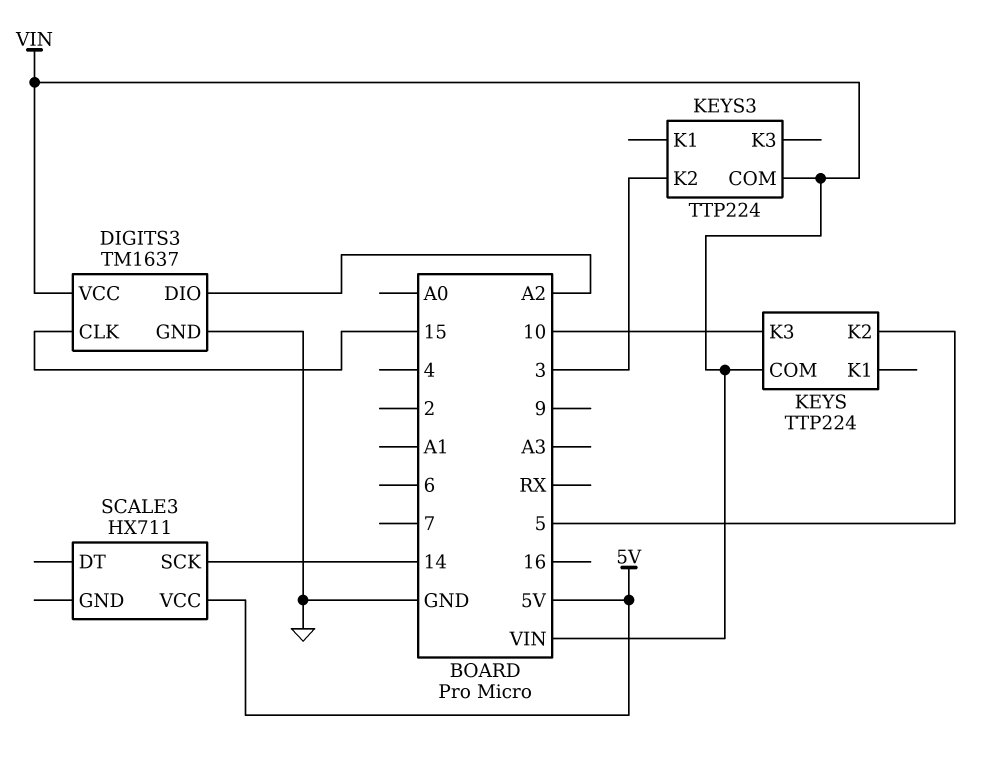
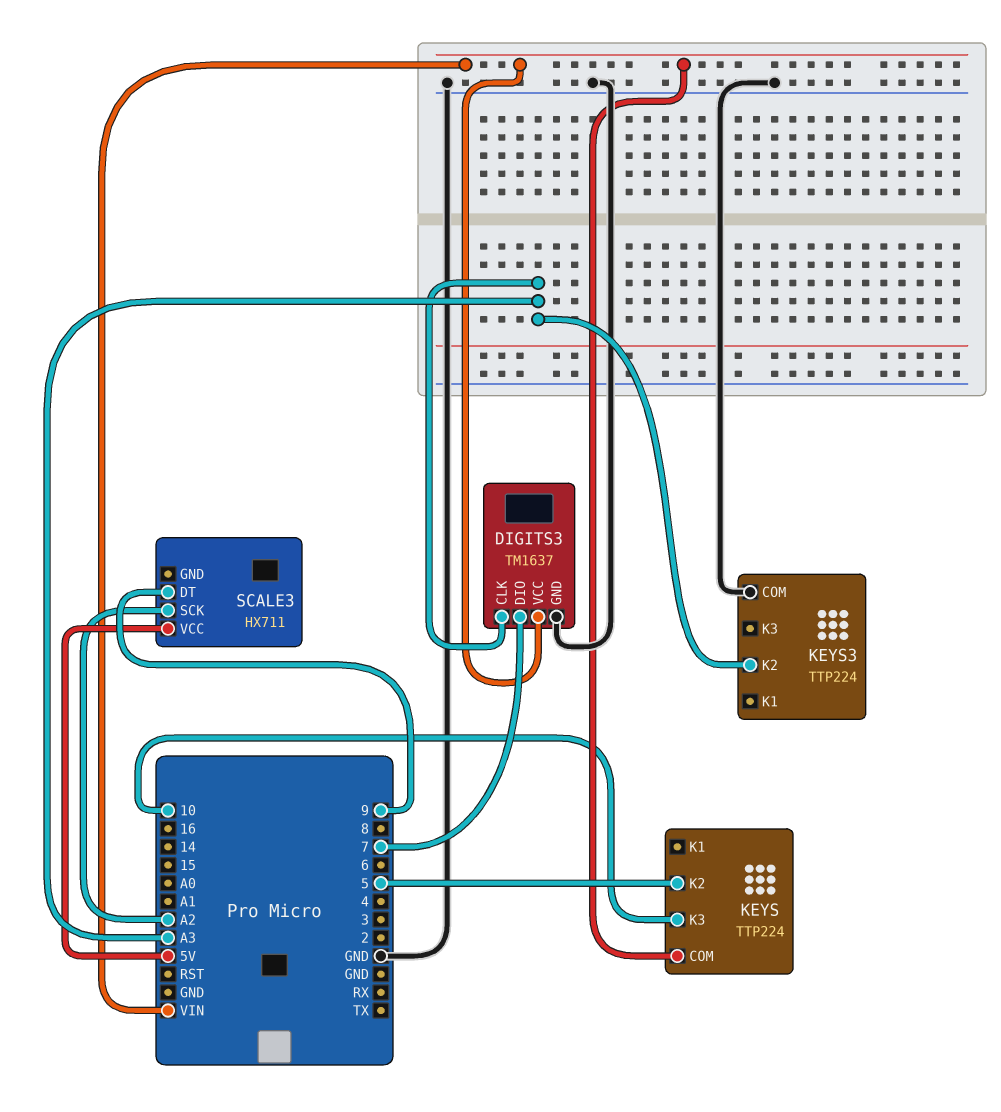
DIGITS3 pin CLK: 15 -> A3
DIGITS3 pin DIO: A2 -> 7
KEYS3 pin COM: VIN -> GND
KEYS3 pin K2: 3 -> A3
SCALE3 pin DT: none -> 9
SCALE3 pin SCK: 14 -> A2

